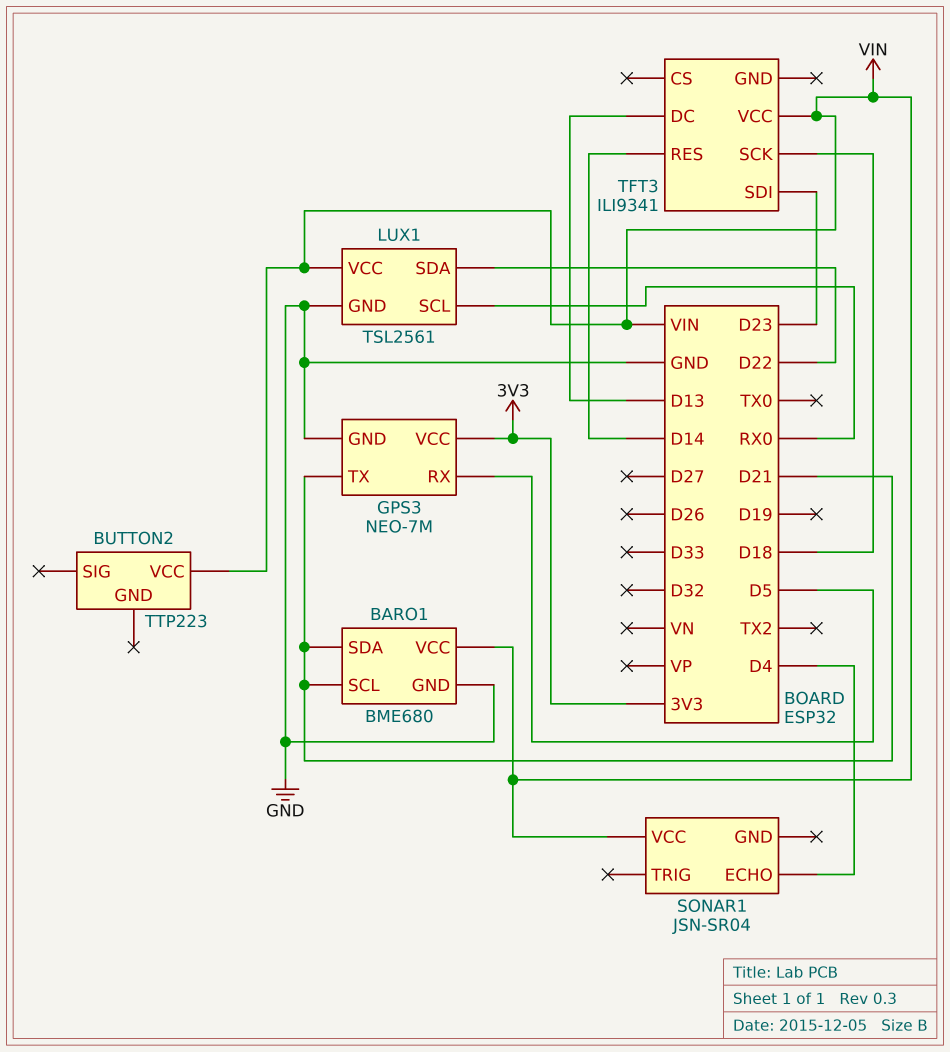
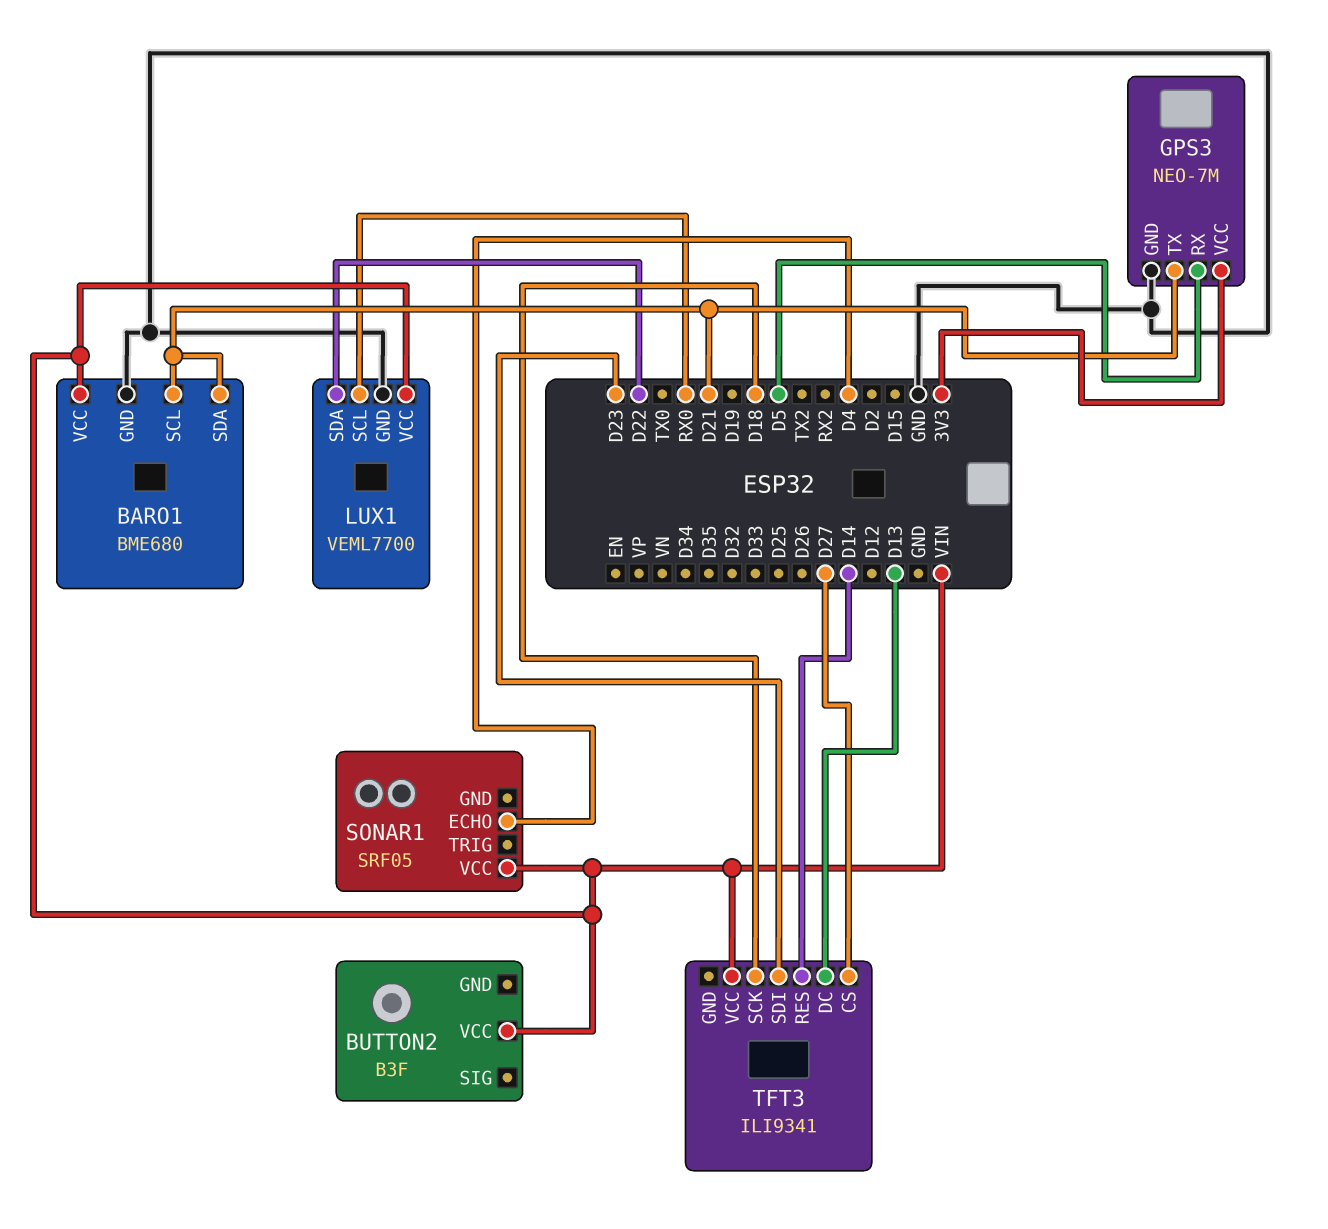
BUTTON2: TTP223 -> B3F
LUX1: TSL2561 -> VEML7700
SONAR1: JSN-SR04 -> SRF05
TFT3 pin CS: none -> D27

